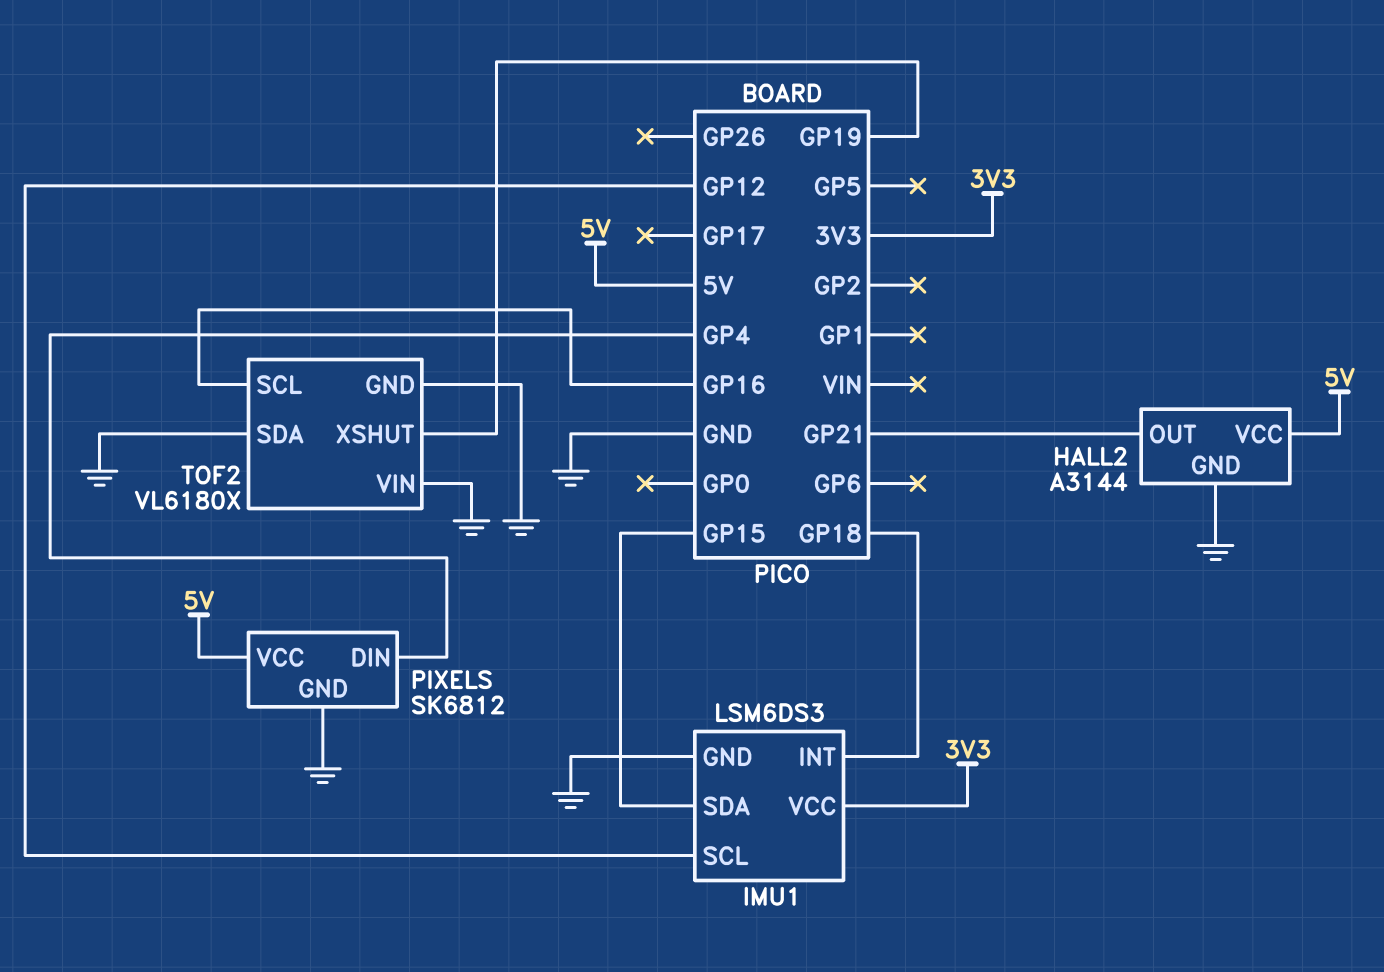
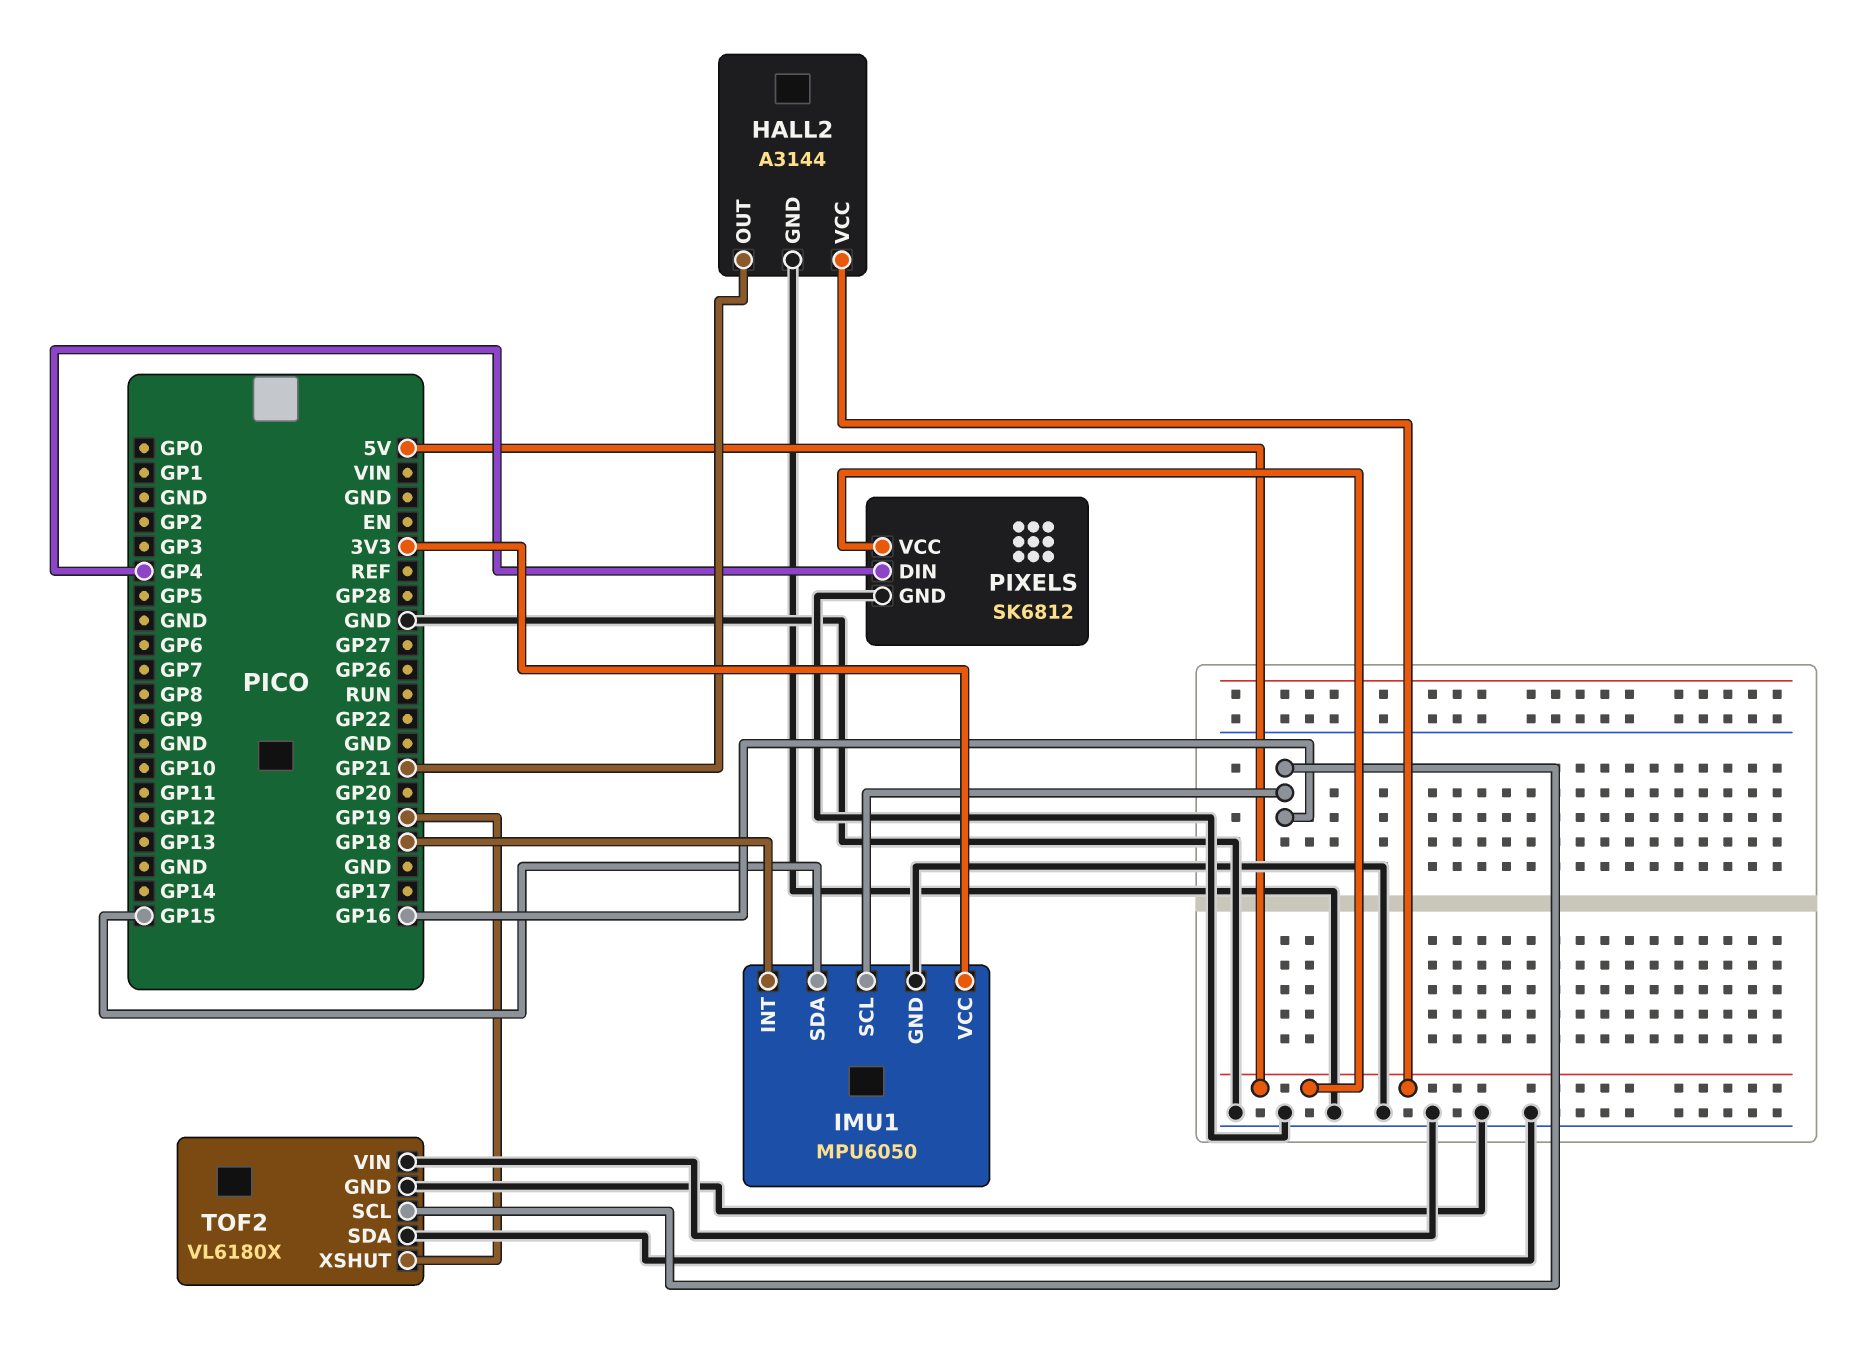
IMU1: LSM6DS3 -> MPU6050
IMU1 pin SCL: GP12 -> GP16

